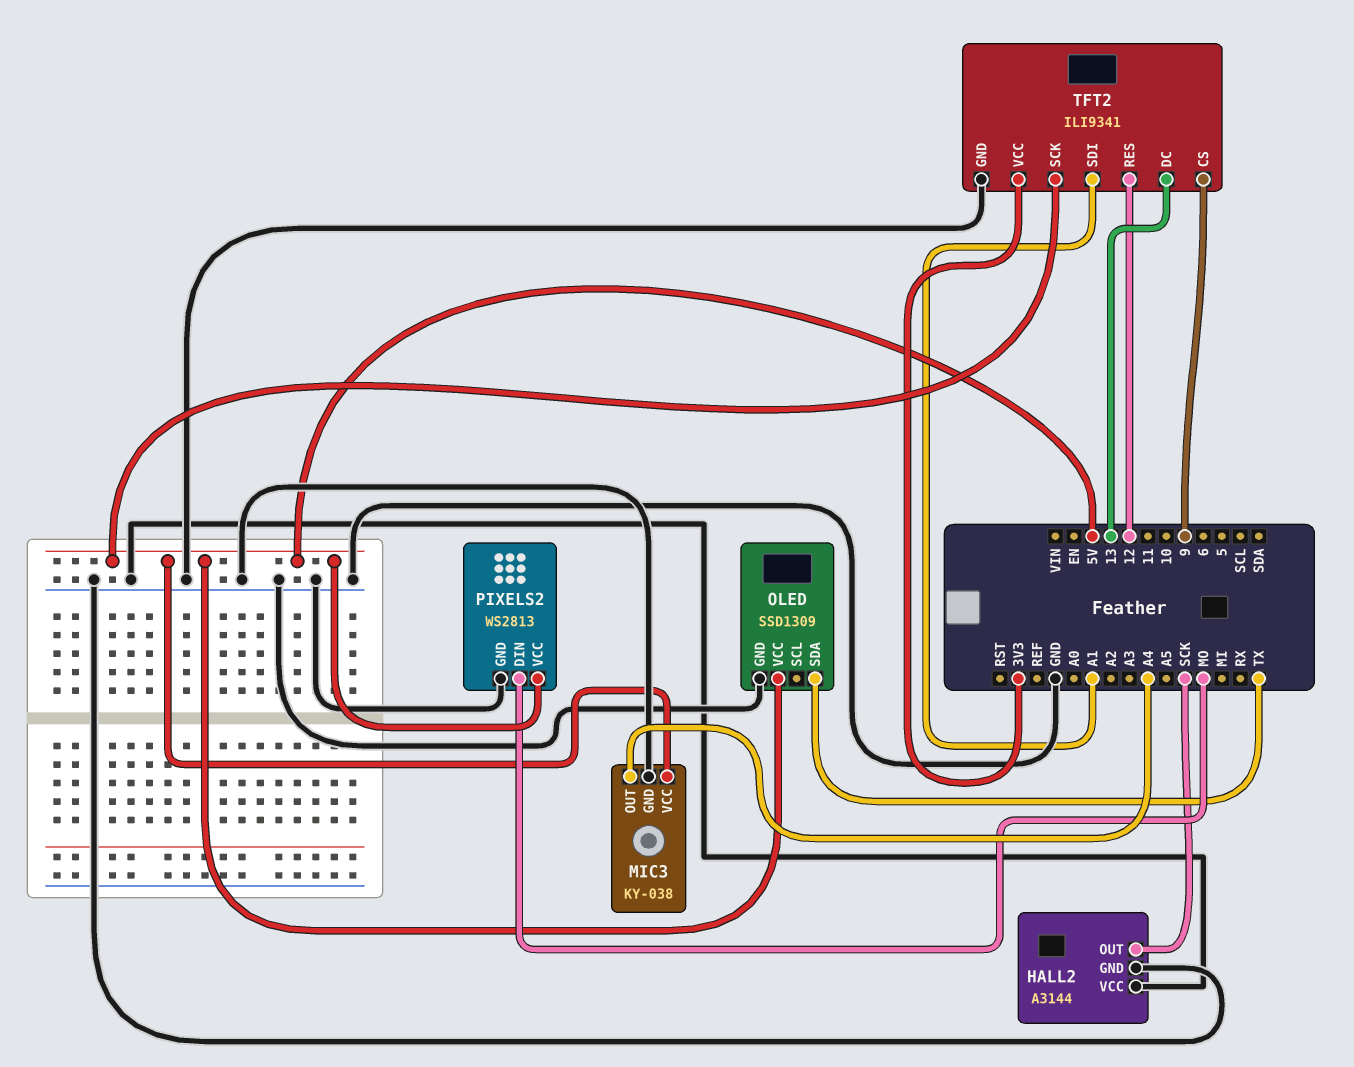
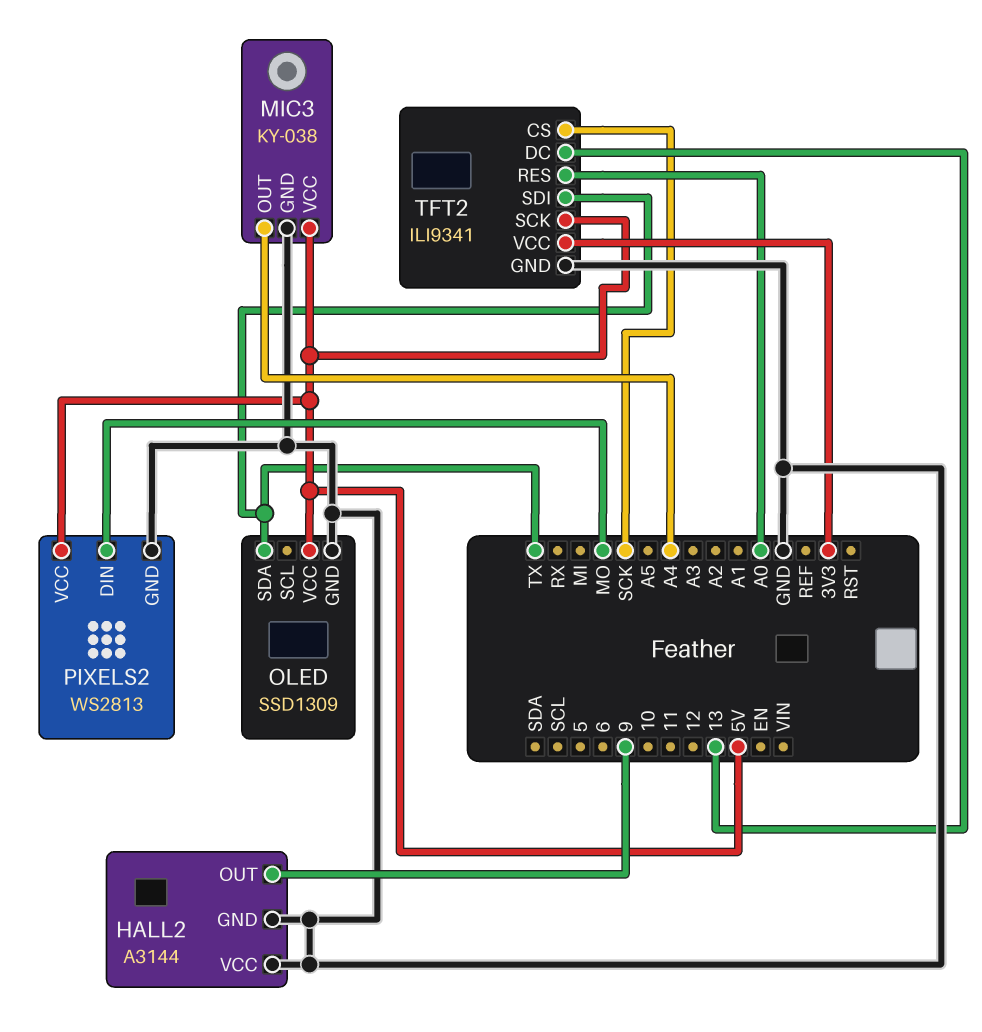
HALL2 pin OUT: SCK -> 9
TFT2 pin CS: 9 -> SCK
TFT2 pin RES: 12 -> A0
TFT2 pin SDI: A1 -> TX

